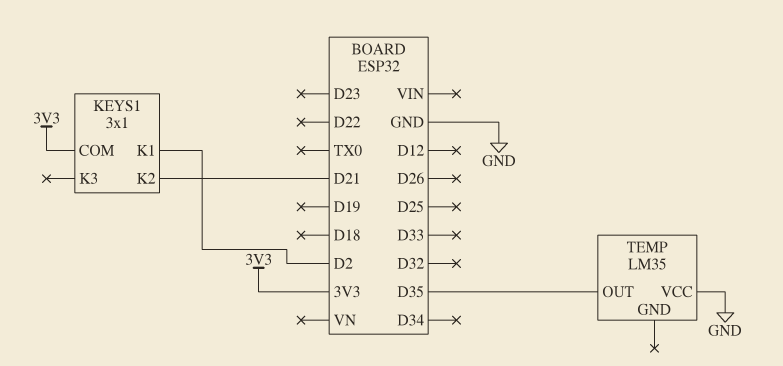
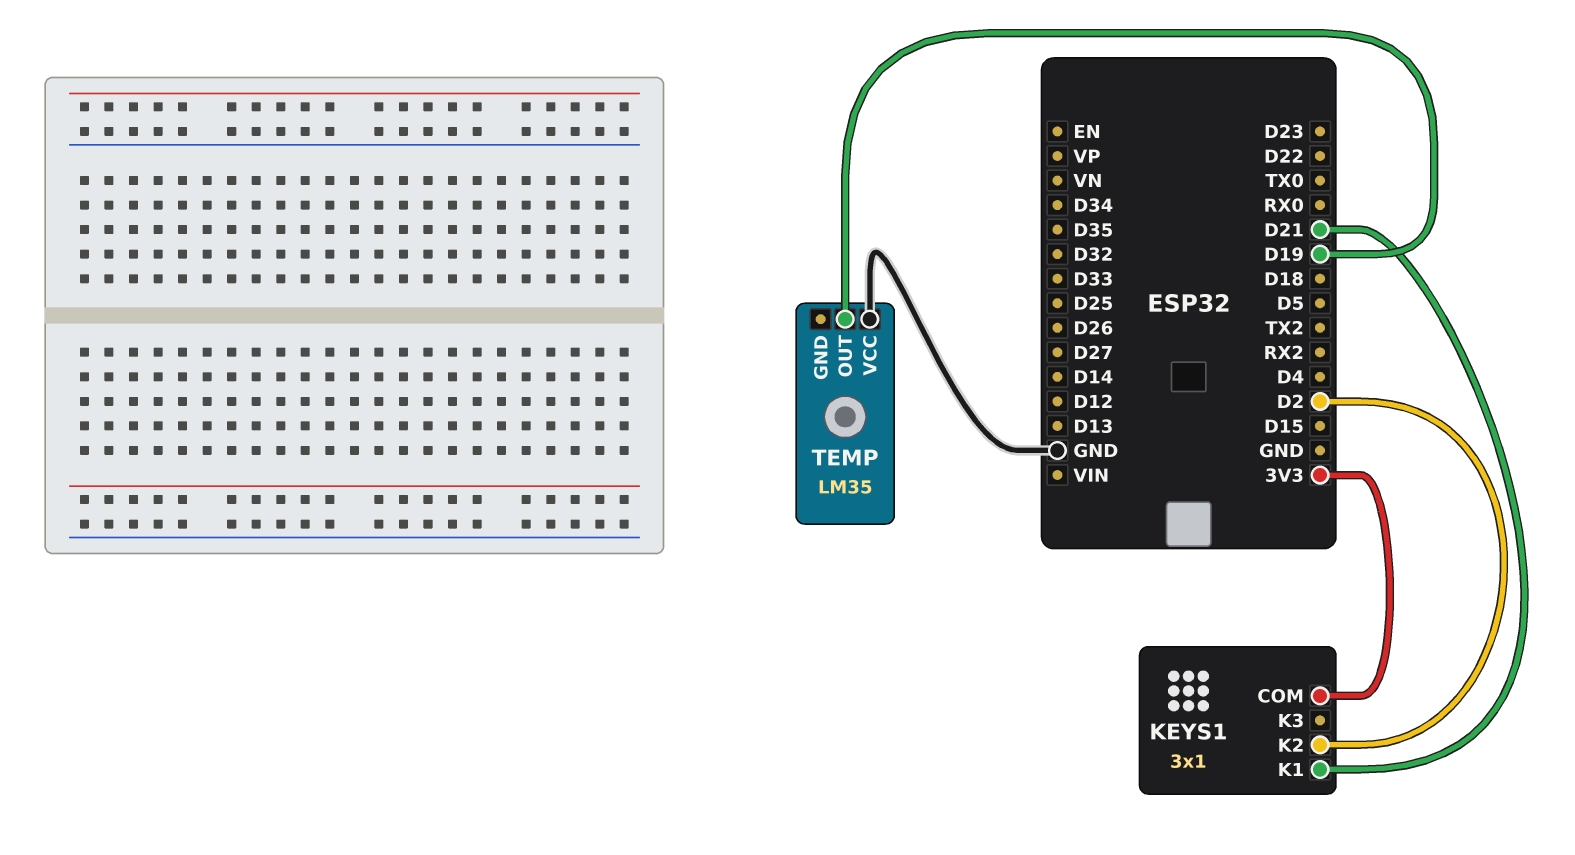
KEYS1 pin K1: D2 -> D21
KEYS1 pin K2: D21 -> D2
TEMP pin OUT: D35 -> D19

